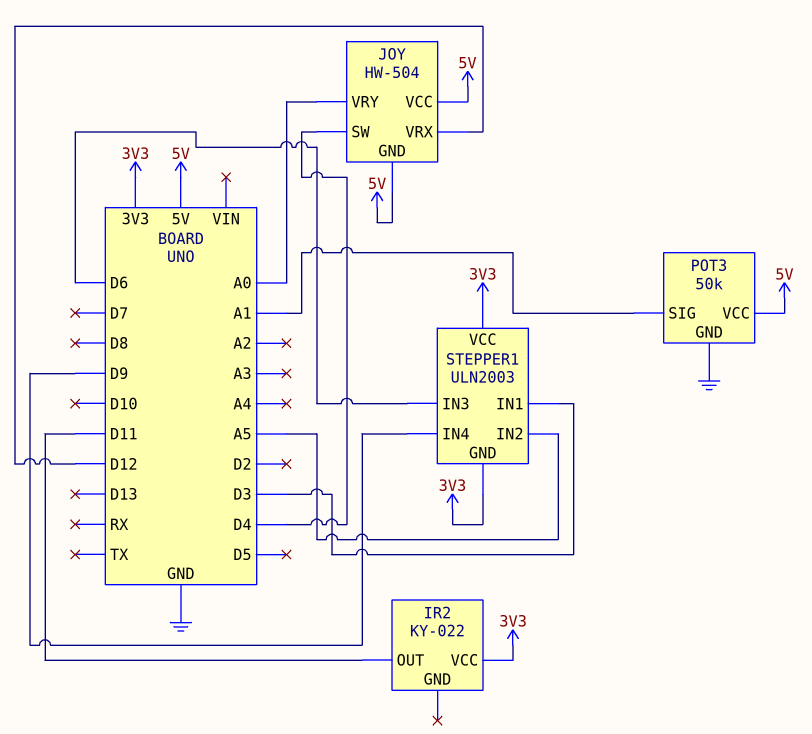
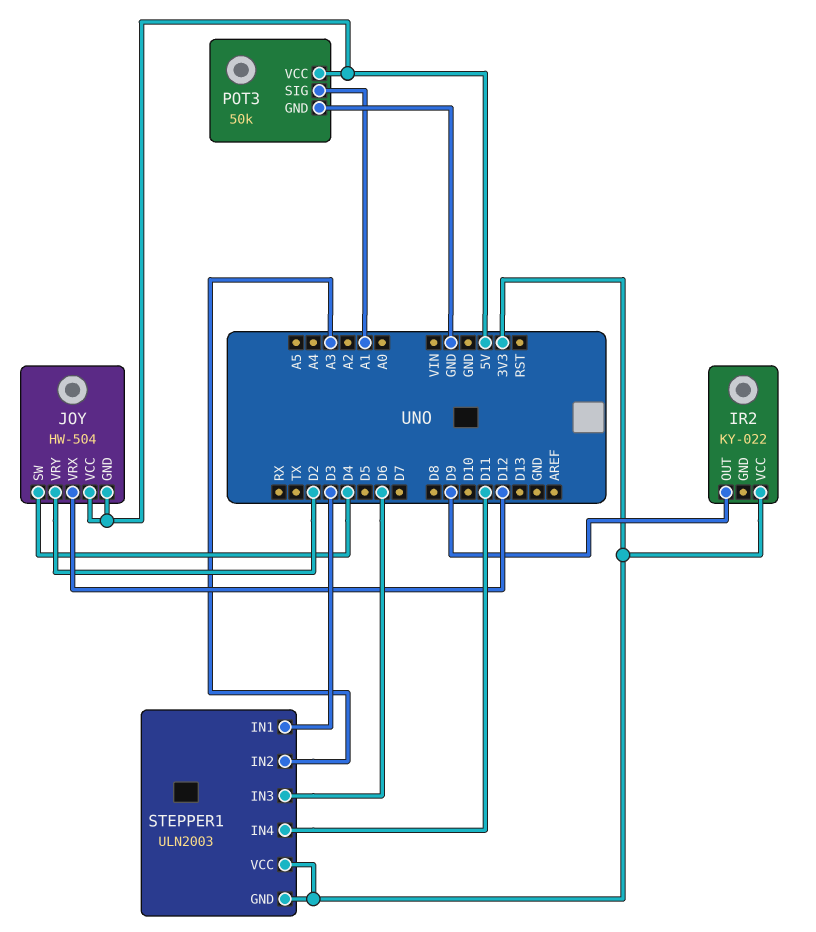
IR2 pin OUT: D11 -> D9
JOY pin VRY: A0 -> D2
STEPPER1 pin IN2: A5 -> A3
STEPPER1 pin IN4: D9 -> D11

